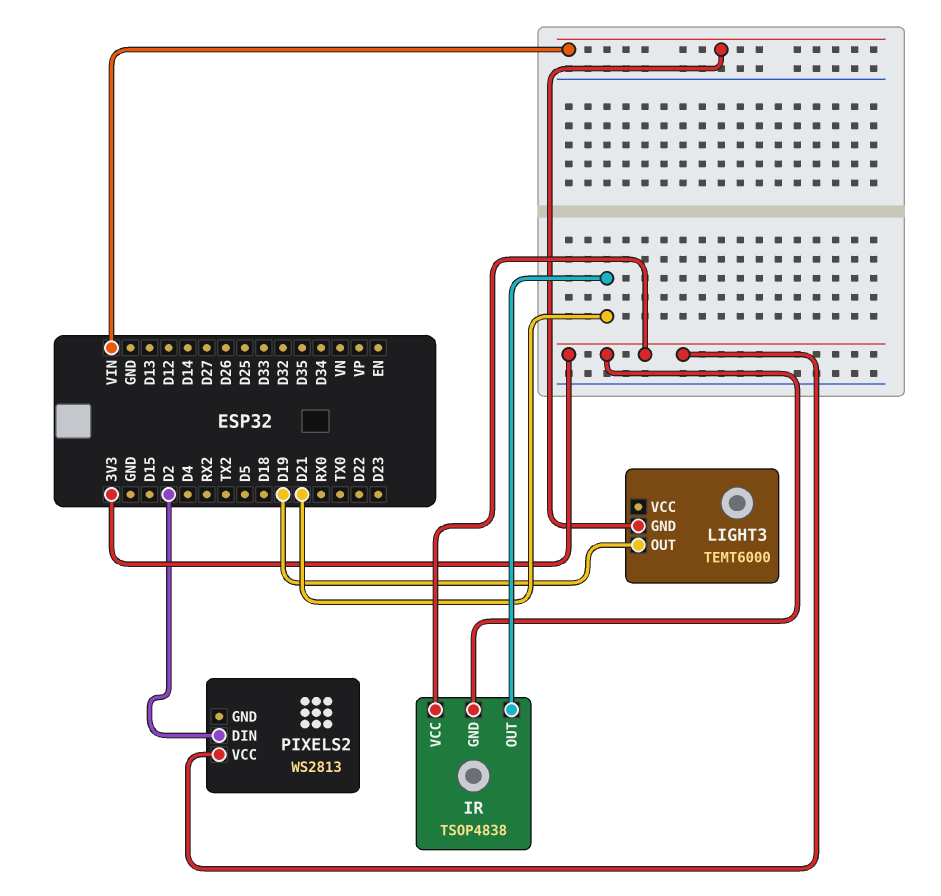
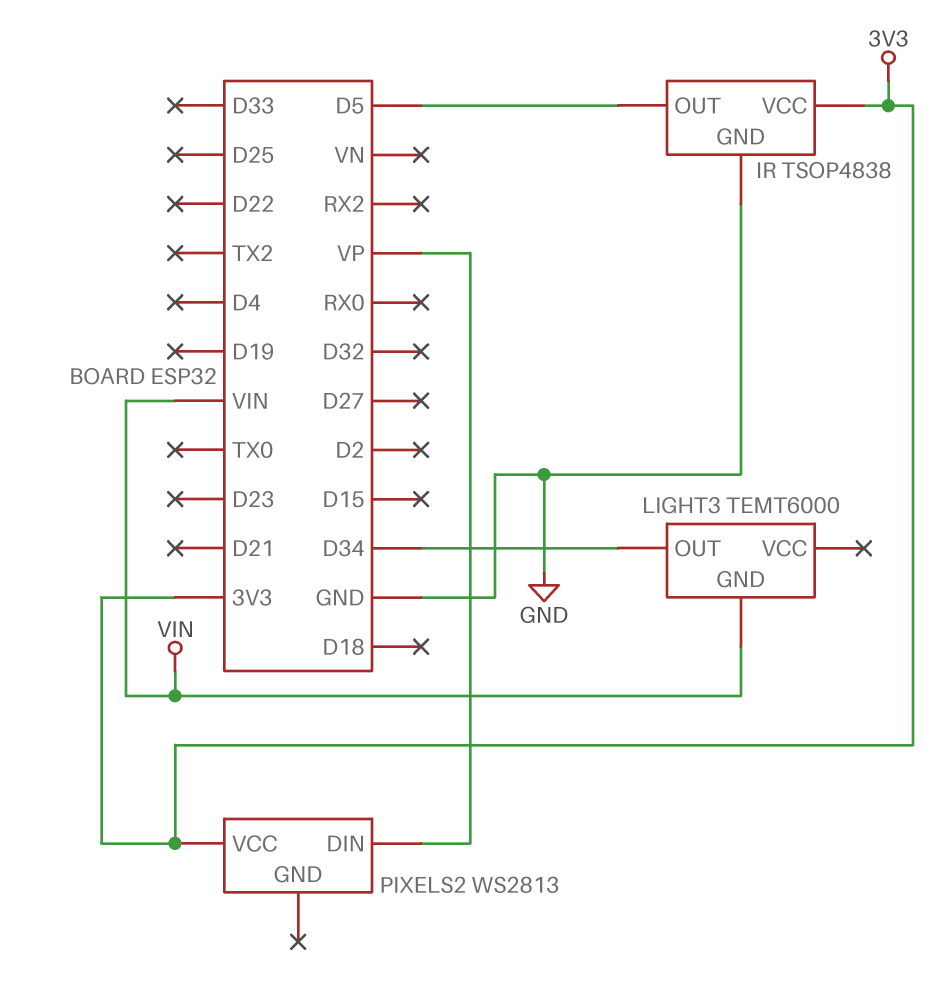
IR pin GND: 3V3 -> GND
IR pin OUT: D21 -> D5
LIGHT3 pin OUT: D19 -> D34
PIXELS2 pin DIN: D2 -> VP

